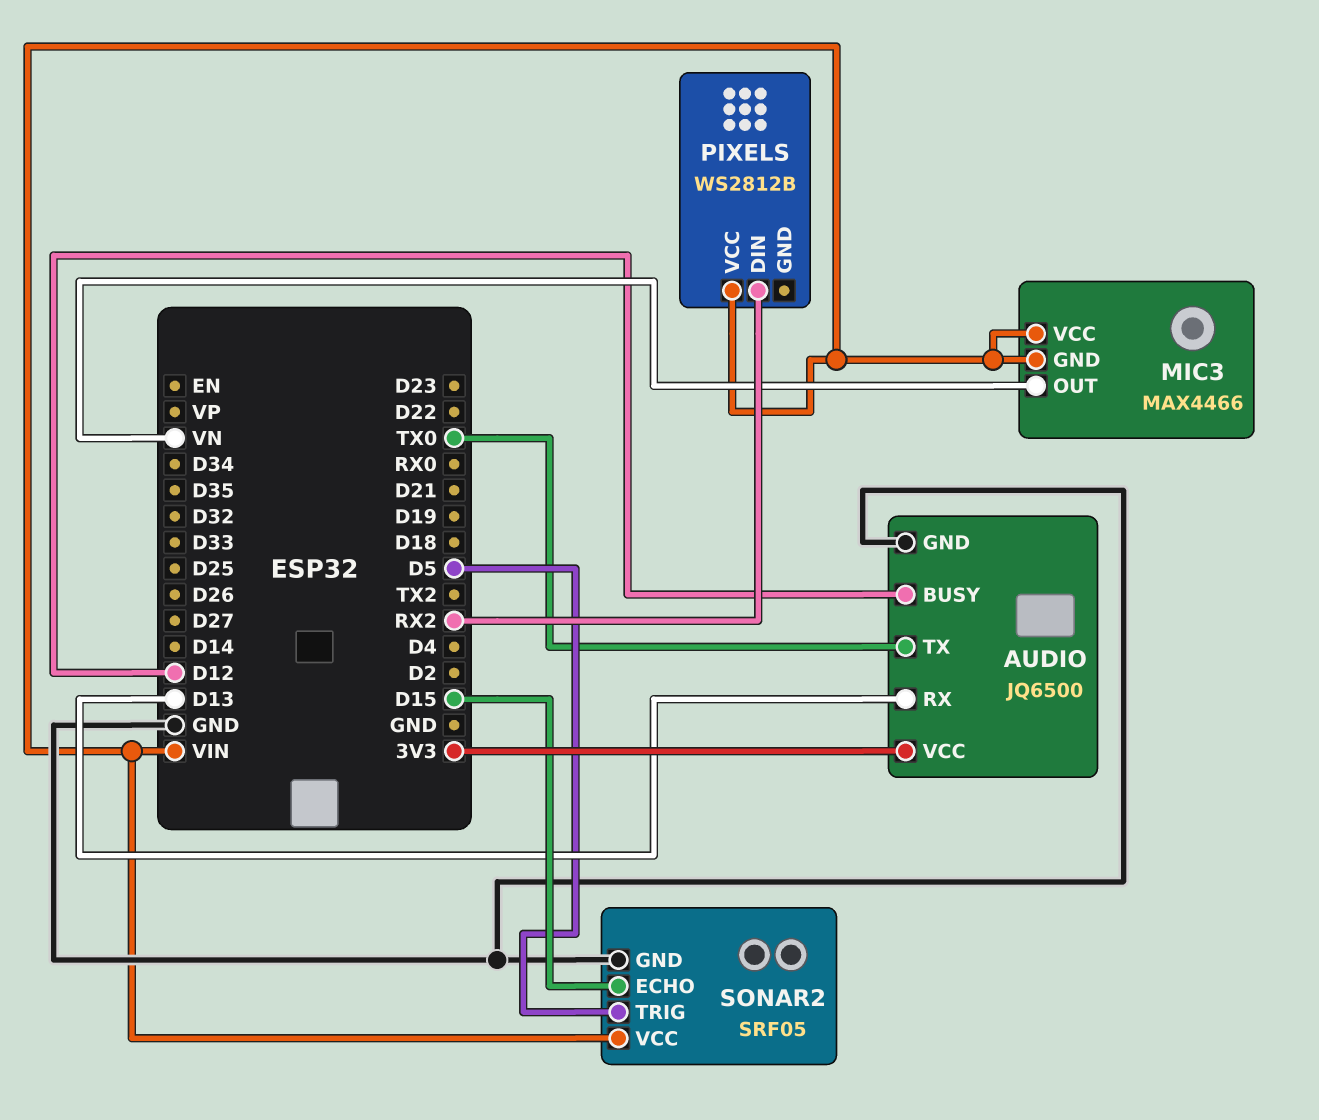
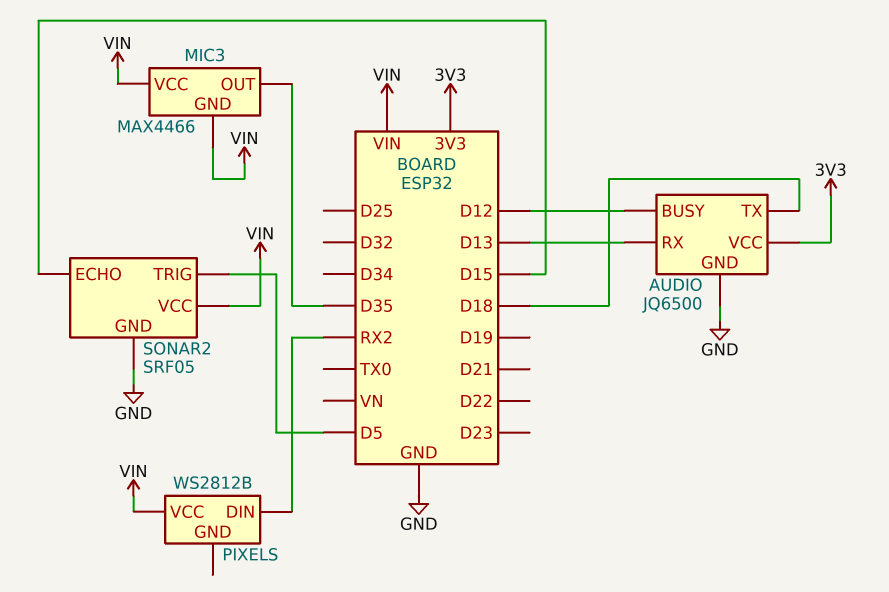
AUDIO pin TX: TX0 -> D18
MIC3 pin OUT: VN -> D35

